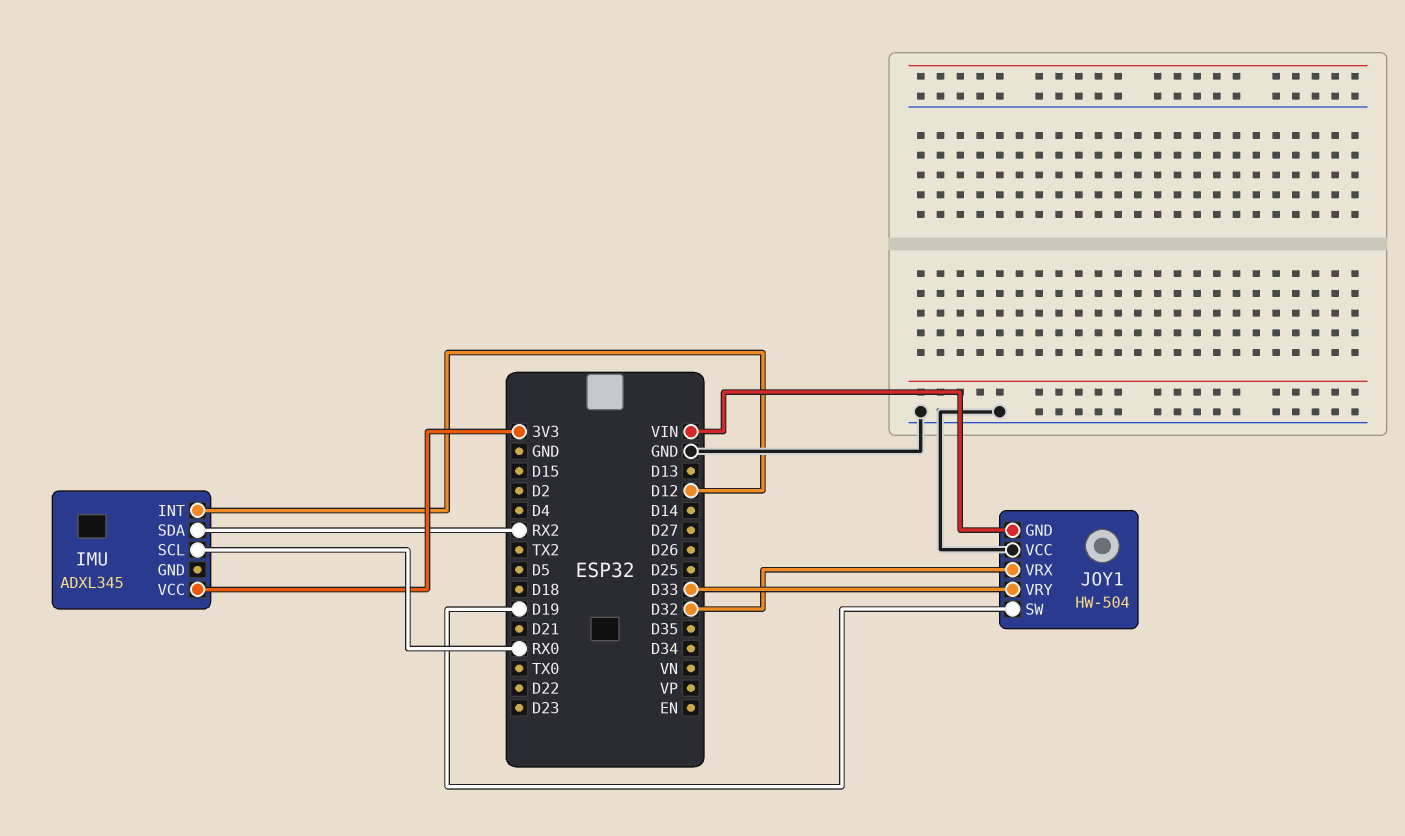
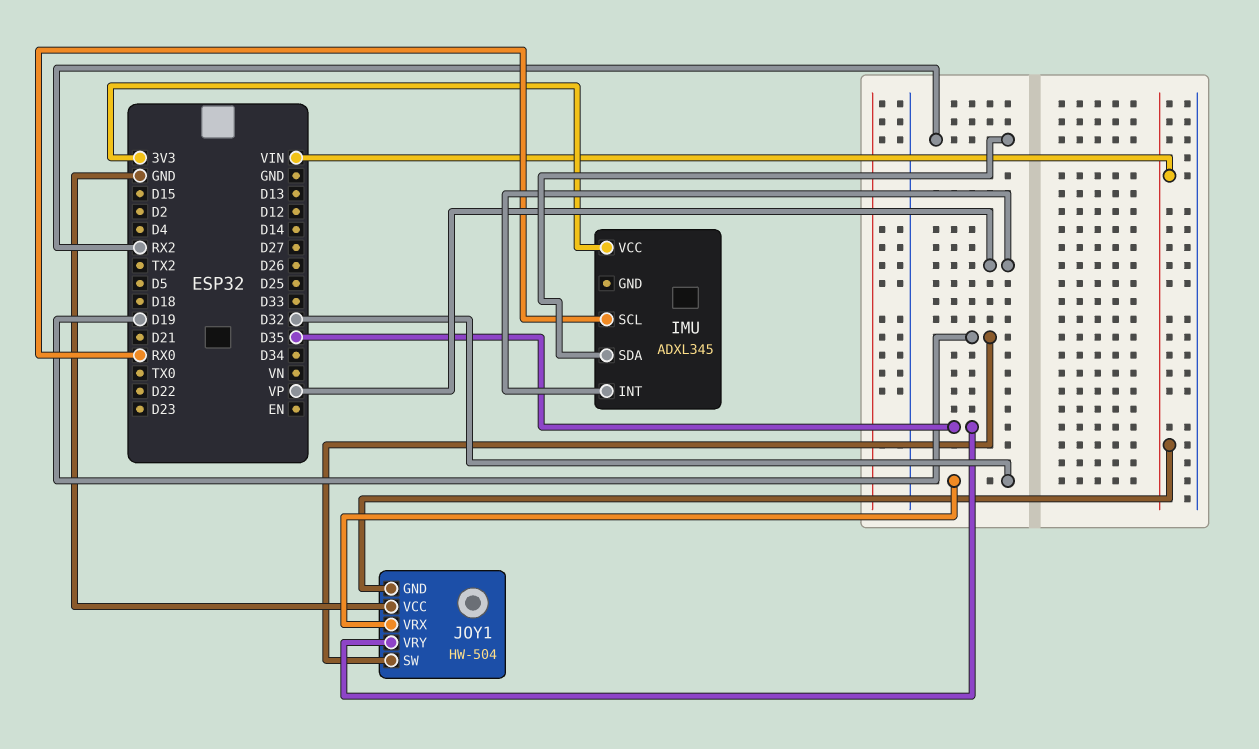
IMU pin INT: D12 -> VP
JOY1 pin VRY: D33 -> D35

